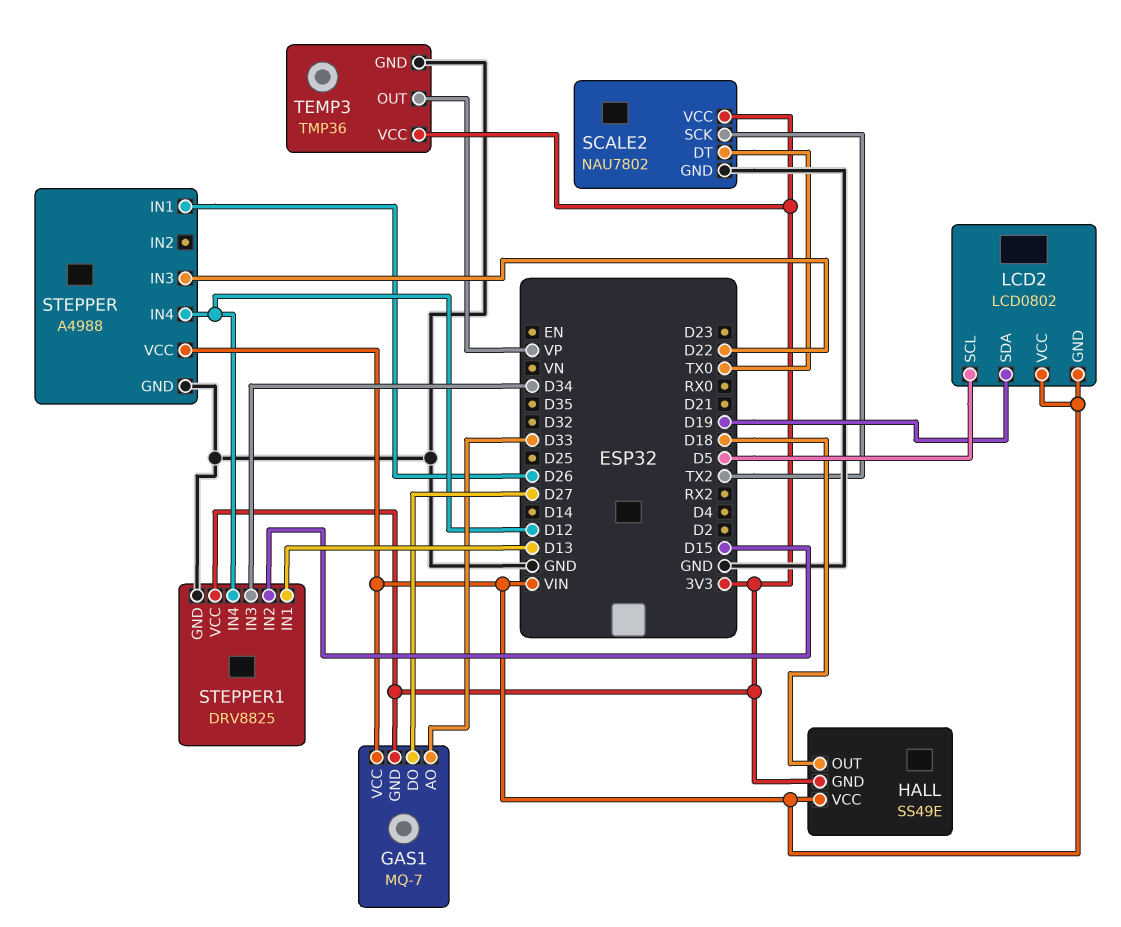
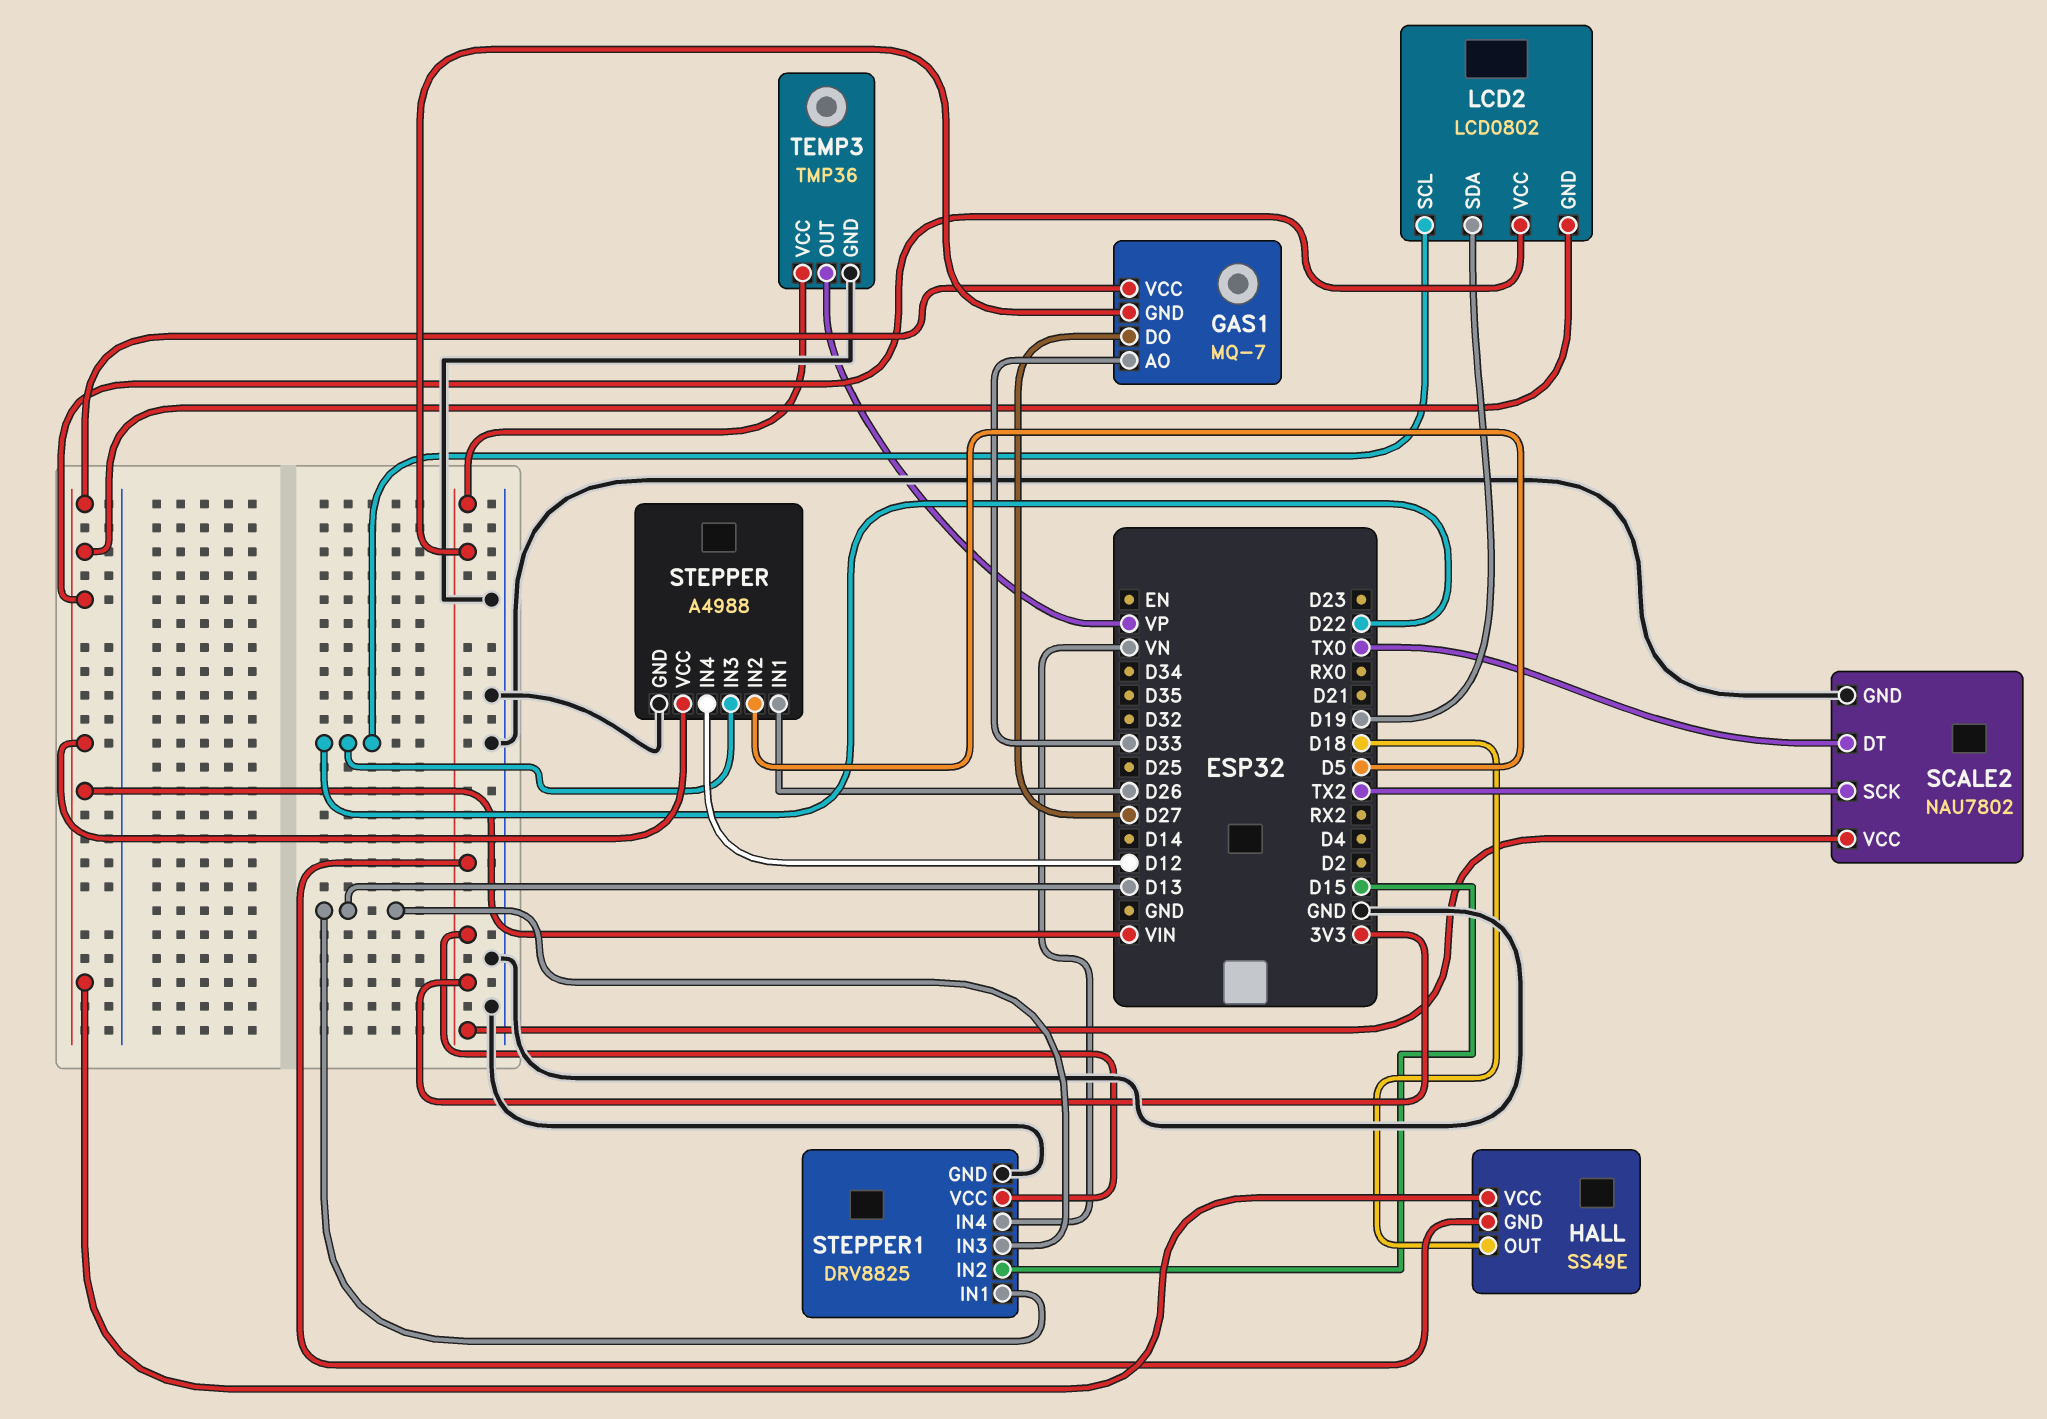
LCD2 pin SCL: D5 -> D22
STEPPER pin IN2: none -> D5
STEPPER1 pin IN3: D34 -> D13
STEPPER1 pin IN4: D12 -> VN

